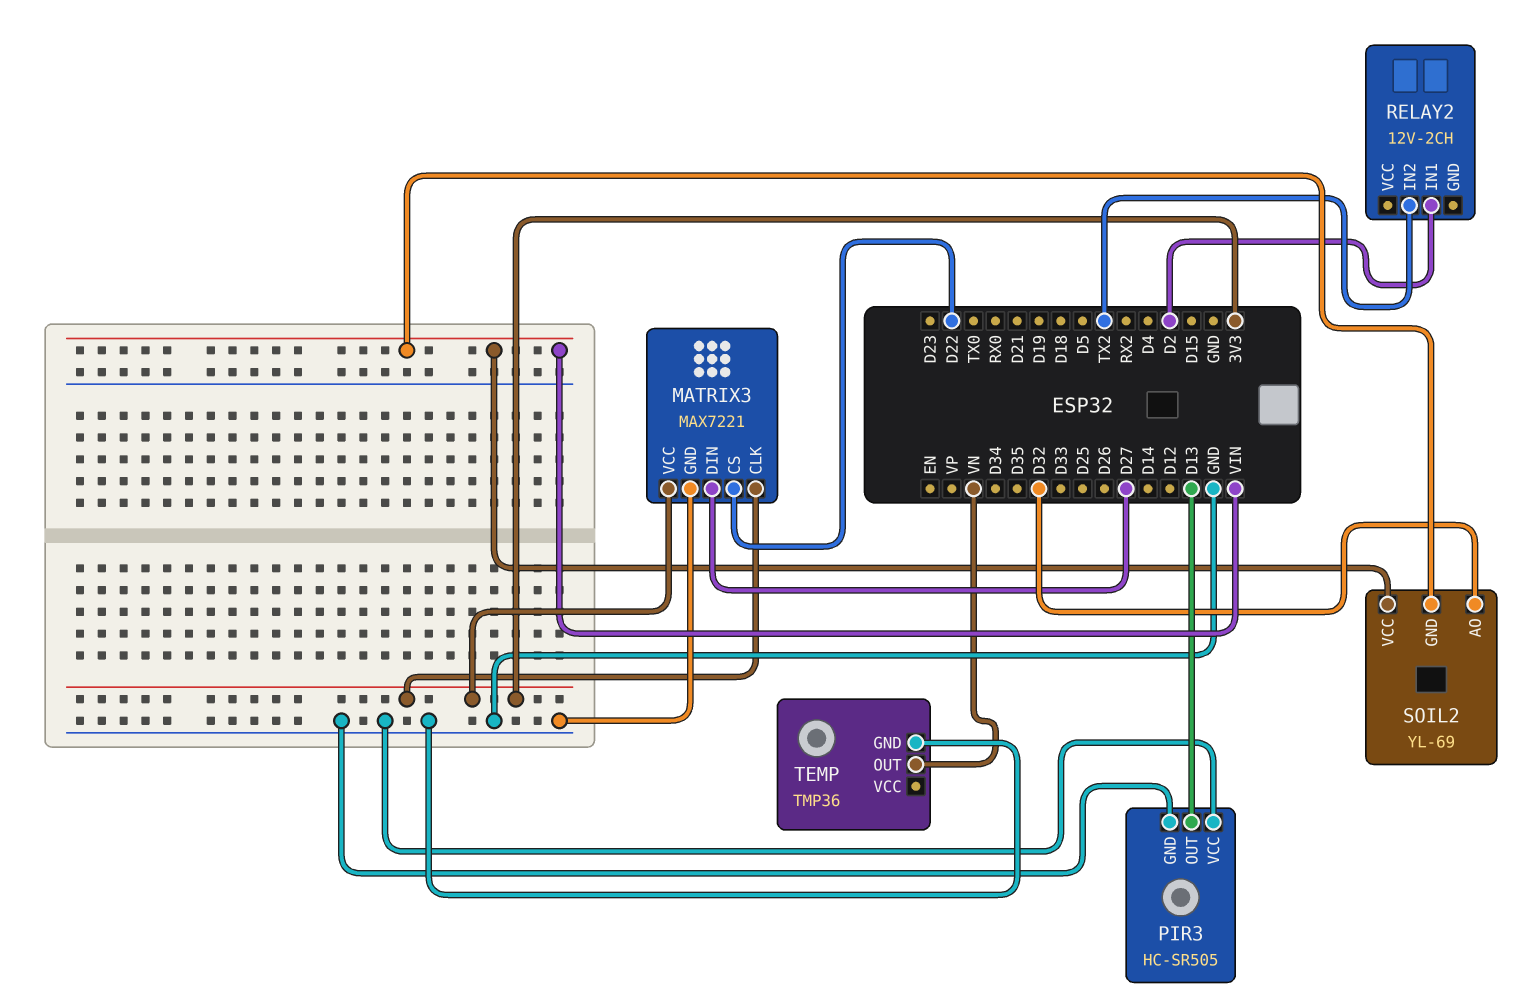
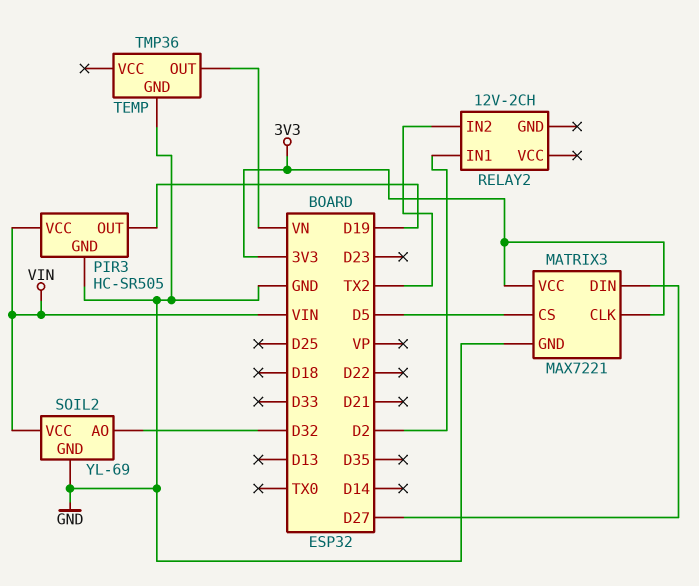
MATRIX3 pin CS: D22 -> D5
PIR3 pin OUT: D13 -> D19
PIR3 pin VCC: GND -> VIN
SOIL2 pin GND: VIN -> GND

